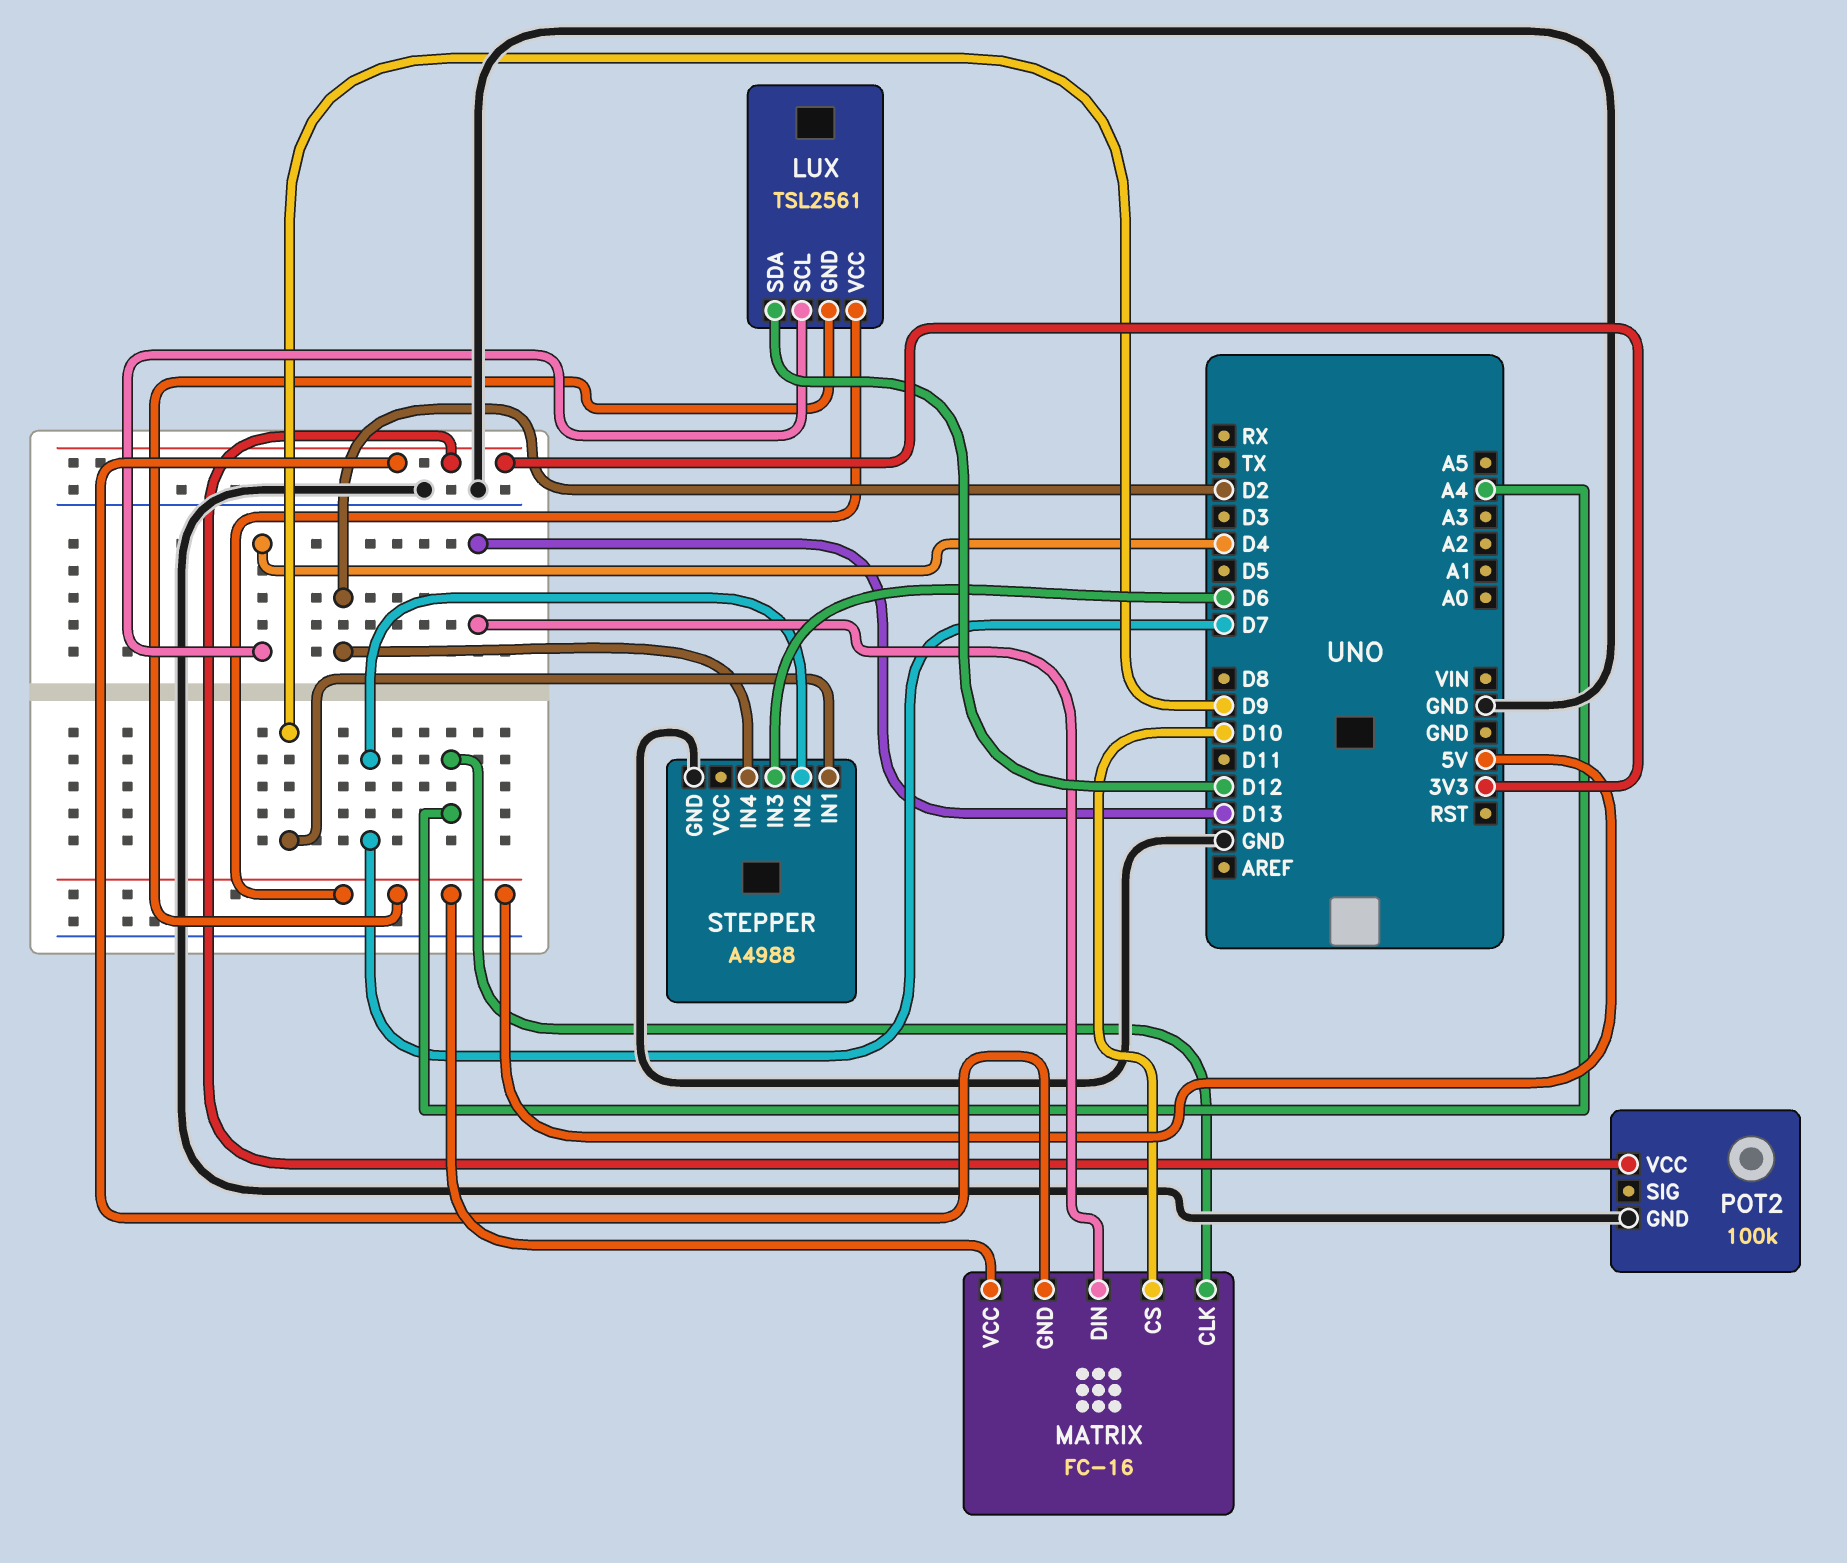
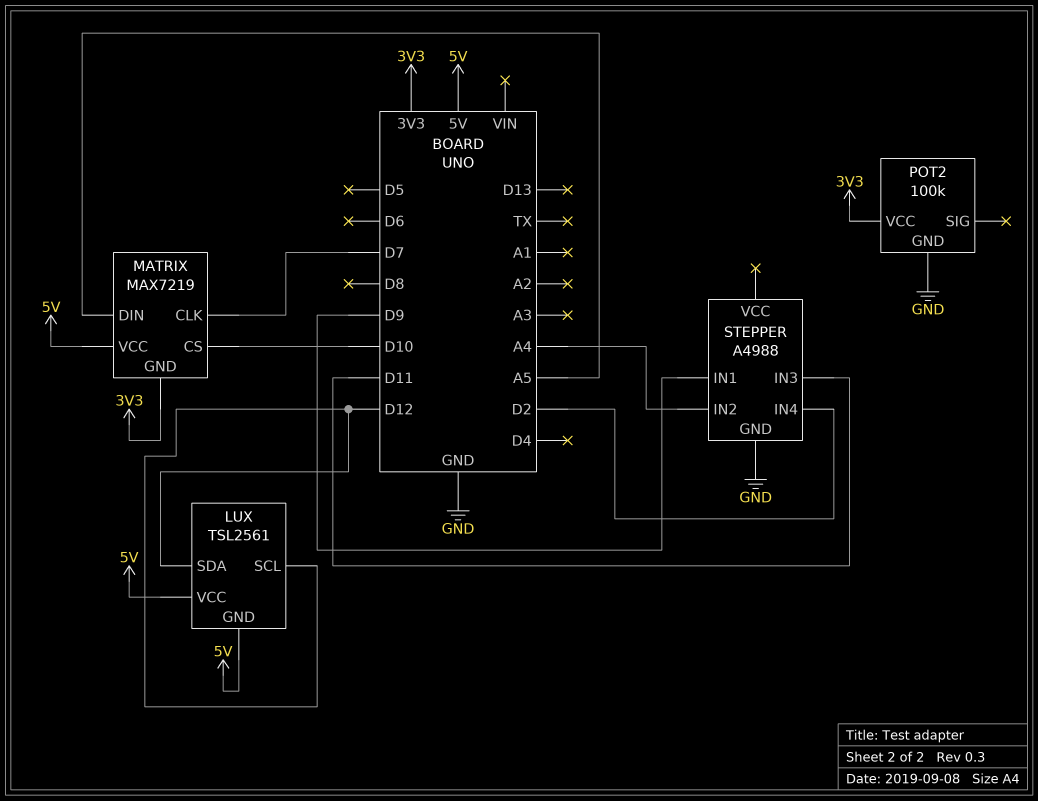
LUX pin SCL: D4 -> D12
MATRIX: FC-16 -> MAX7219
MATRIX pin CLK: A4 -> D7
MATRIX pin DIN: D13 -> A5
STEPPER pin IN2: D7 -> A4
STEPPER pin IN3: D6 -> D11

